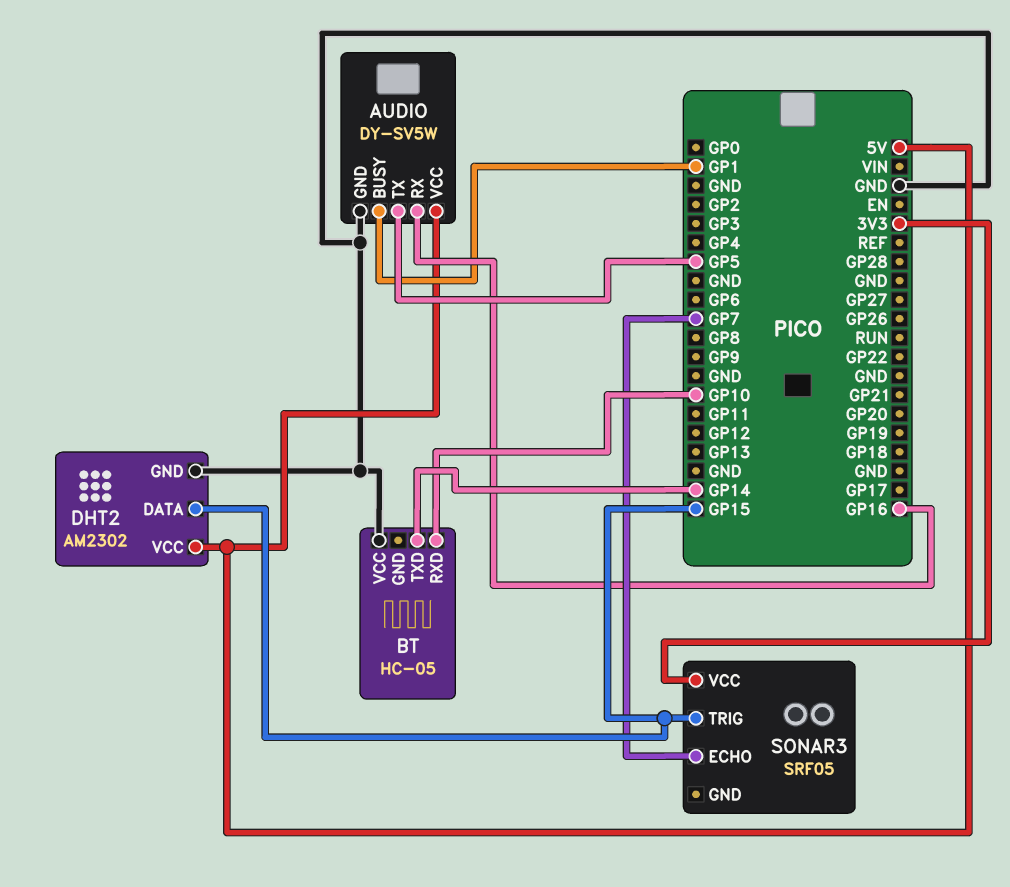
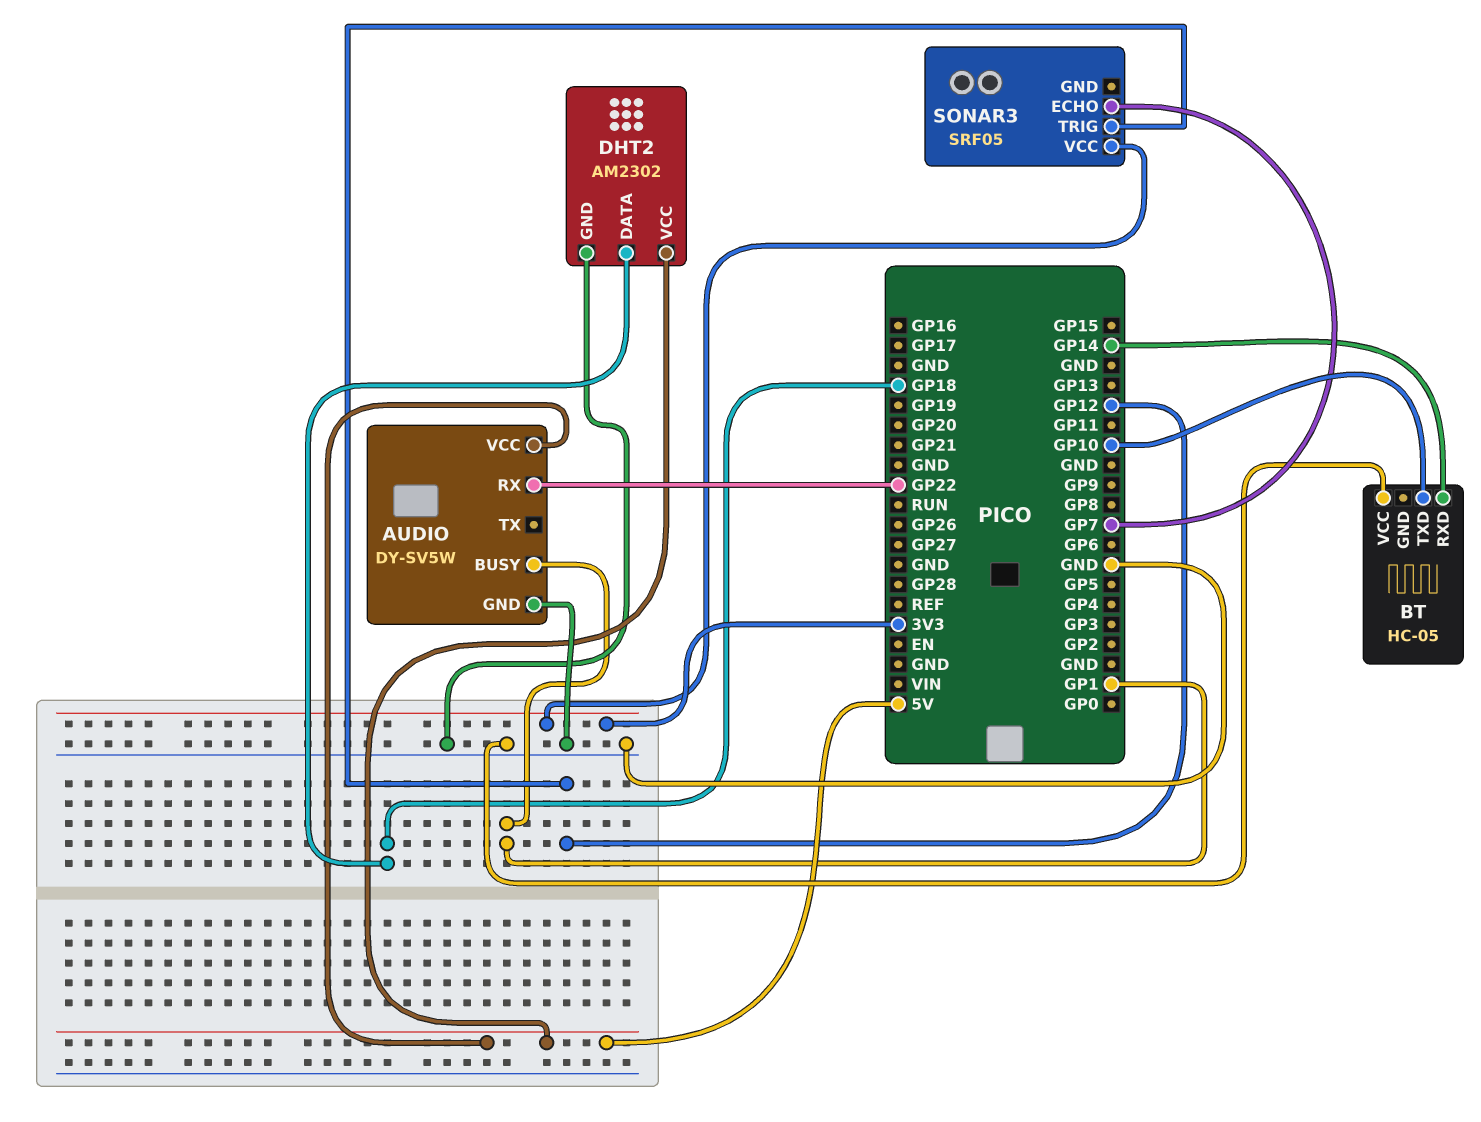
AUDIO pin RX: GP16 -> GP22
AUDIO pin TX: GP5 -> none
BT pin RXD: GP10 -> GP14
BT pin TXD: GP14 -> GP10
DHT2 pin DATA: GP15 -> GP18
SONAR3 pin TRIG: GP15 -> GP12

